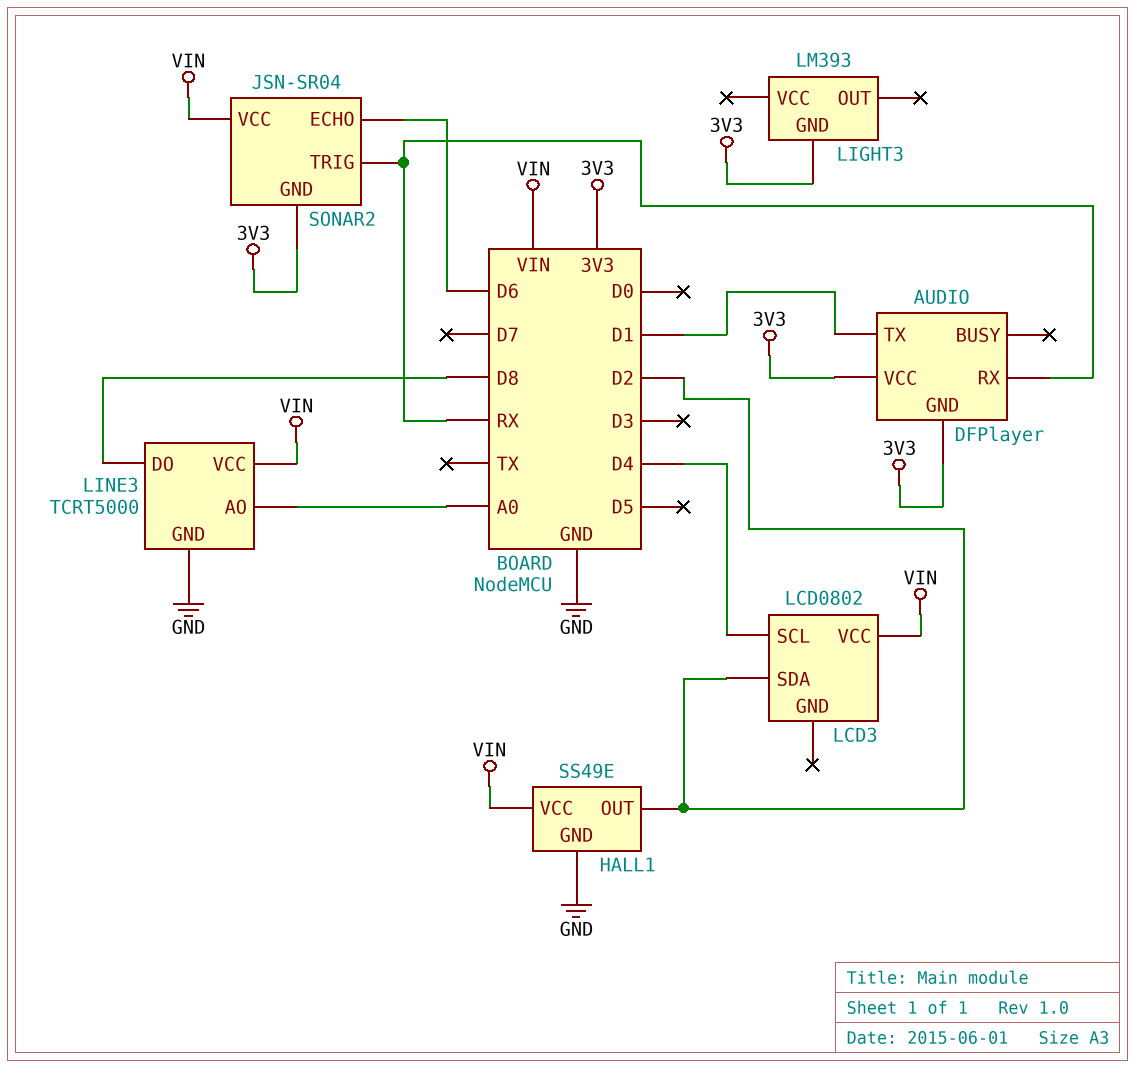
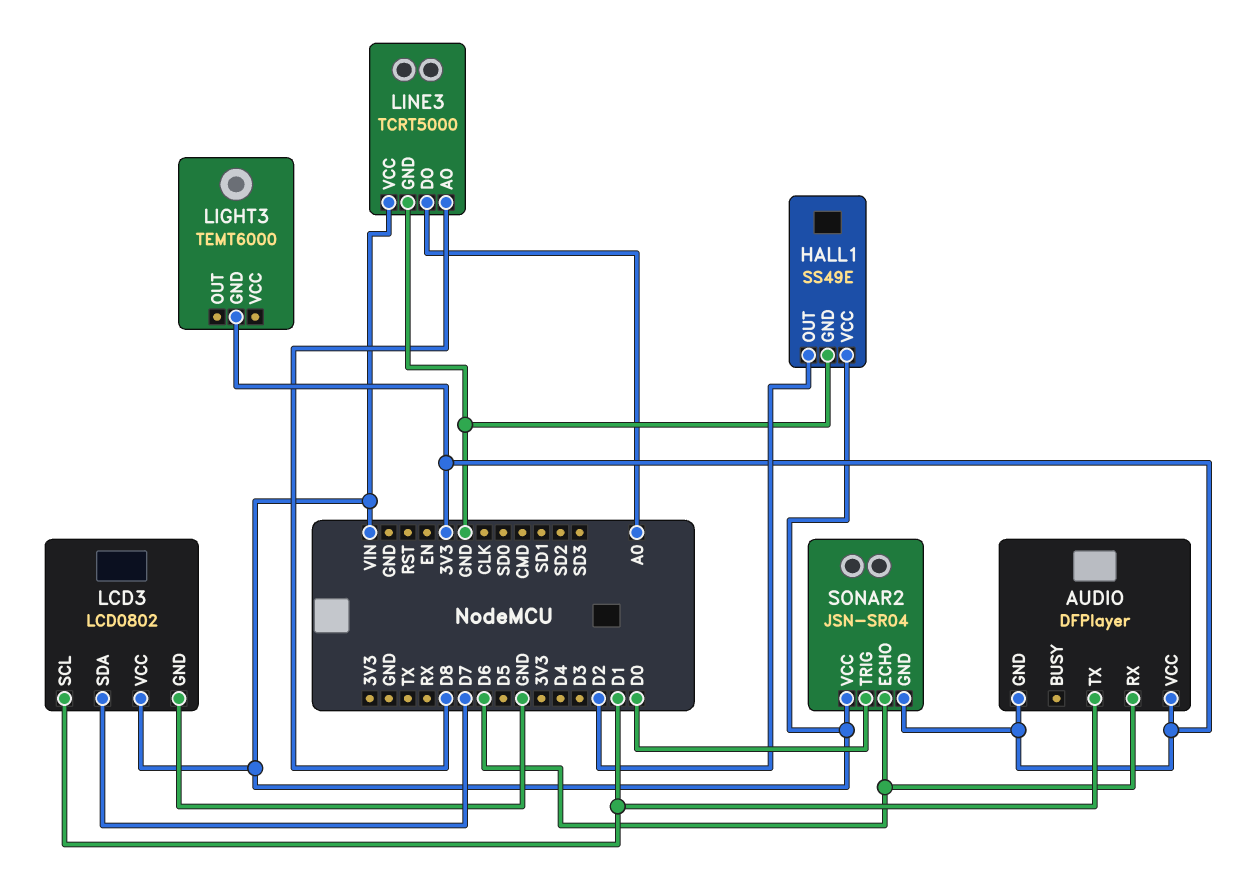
AUDIO pin RX: RX -> D6
LCD3 pin GND: none -> GND
LCD3 pin SCL: D4 -> D1
LCD3 pin SDA: D2 -> D7
LIGHT3: LM393 -> TEMT6000
LINE3 pin AO: A0 -> D8
LINE3 pin DO: D8 -> A0
SONAR2 pin TRIG: RX -> D0

